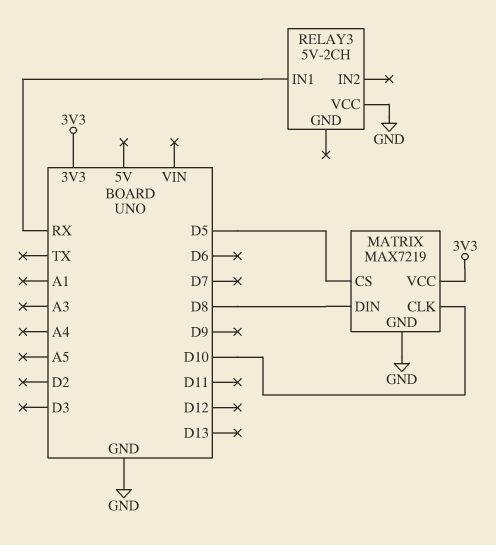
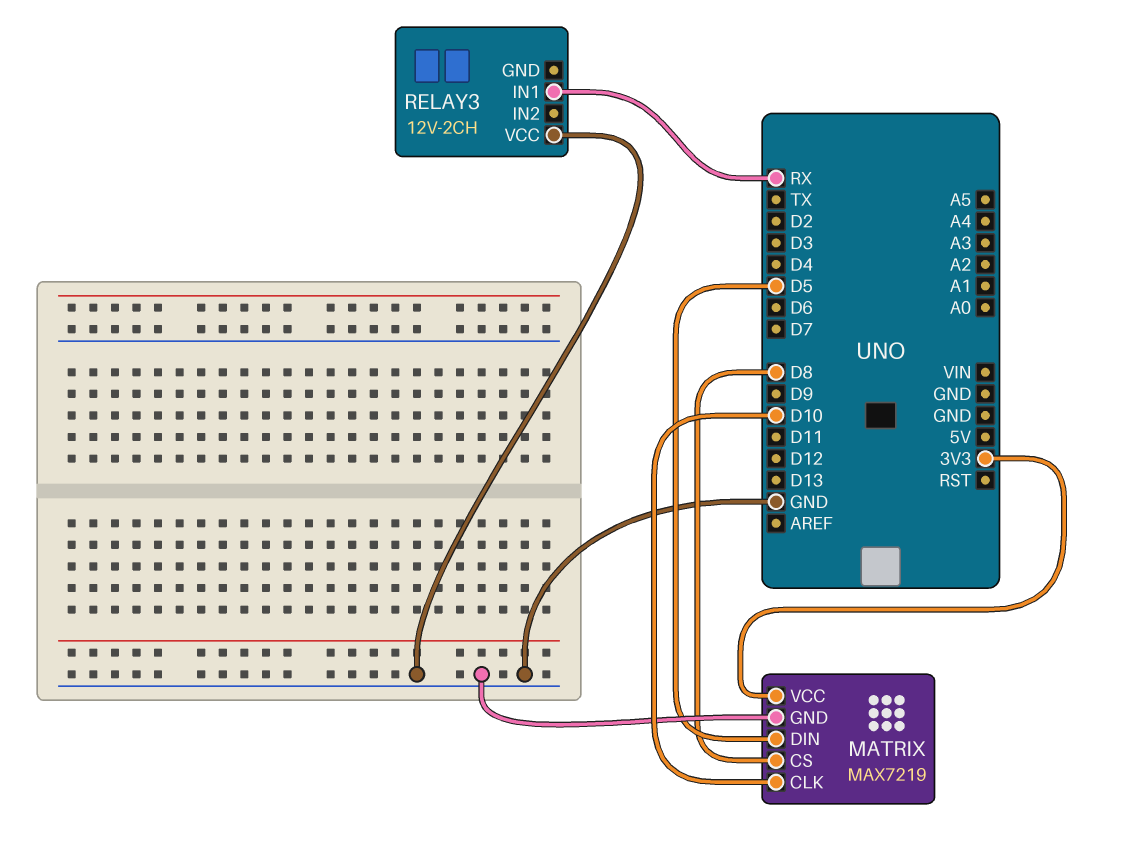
MATRIX pin CS: D5 -> D8
MATRIX pin DIN: D8 -> D5
RELAY3: 5V-2CH -> 12V-2CH

